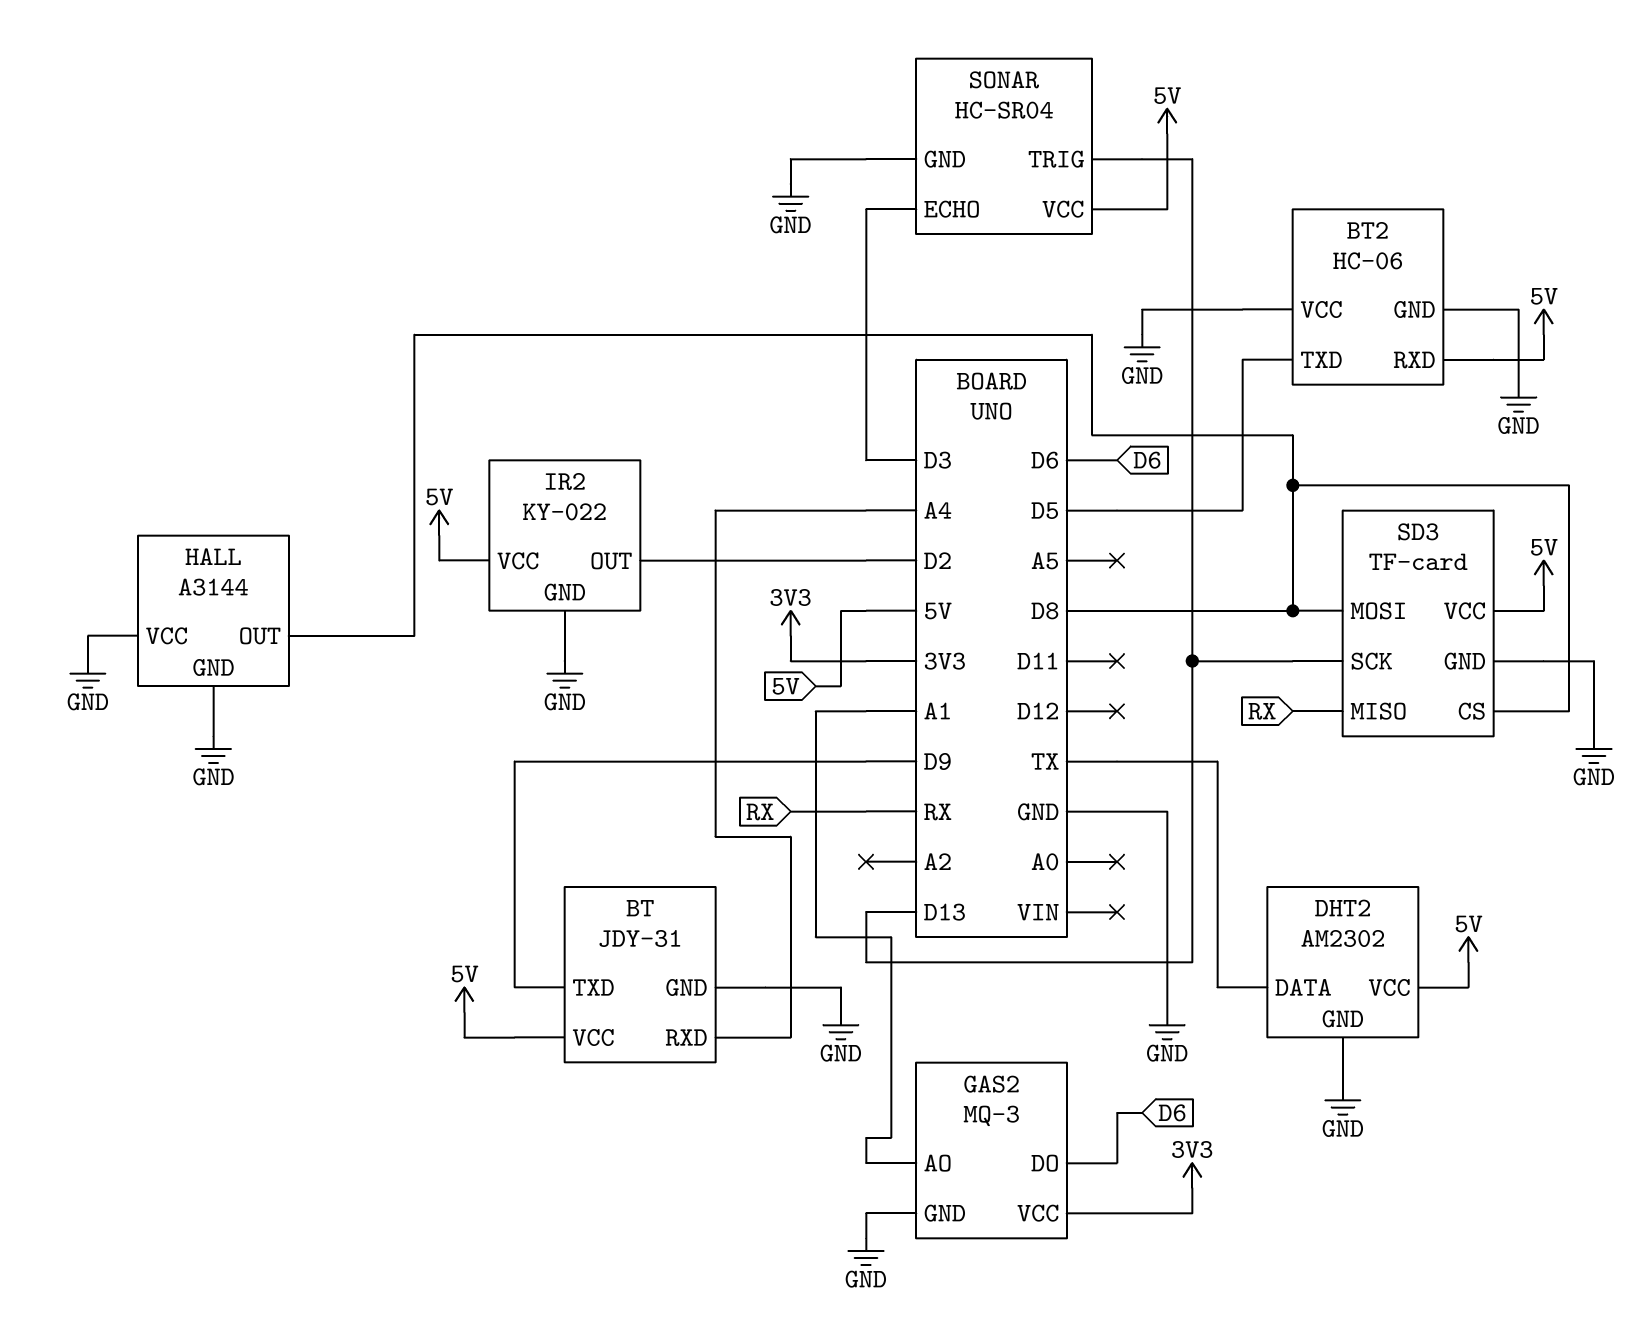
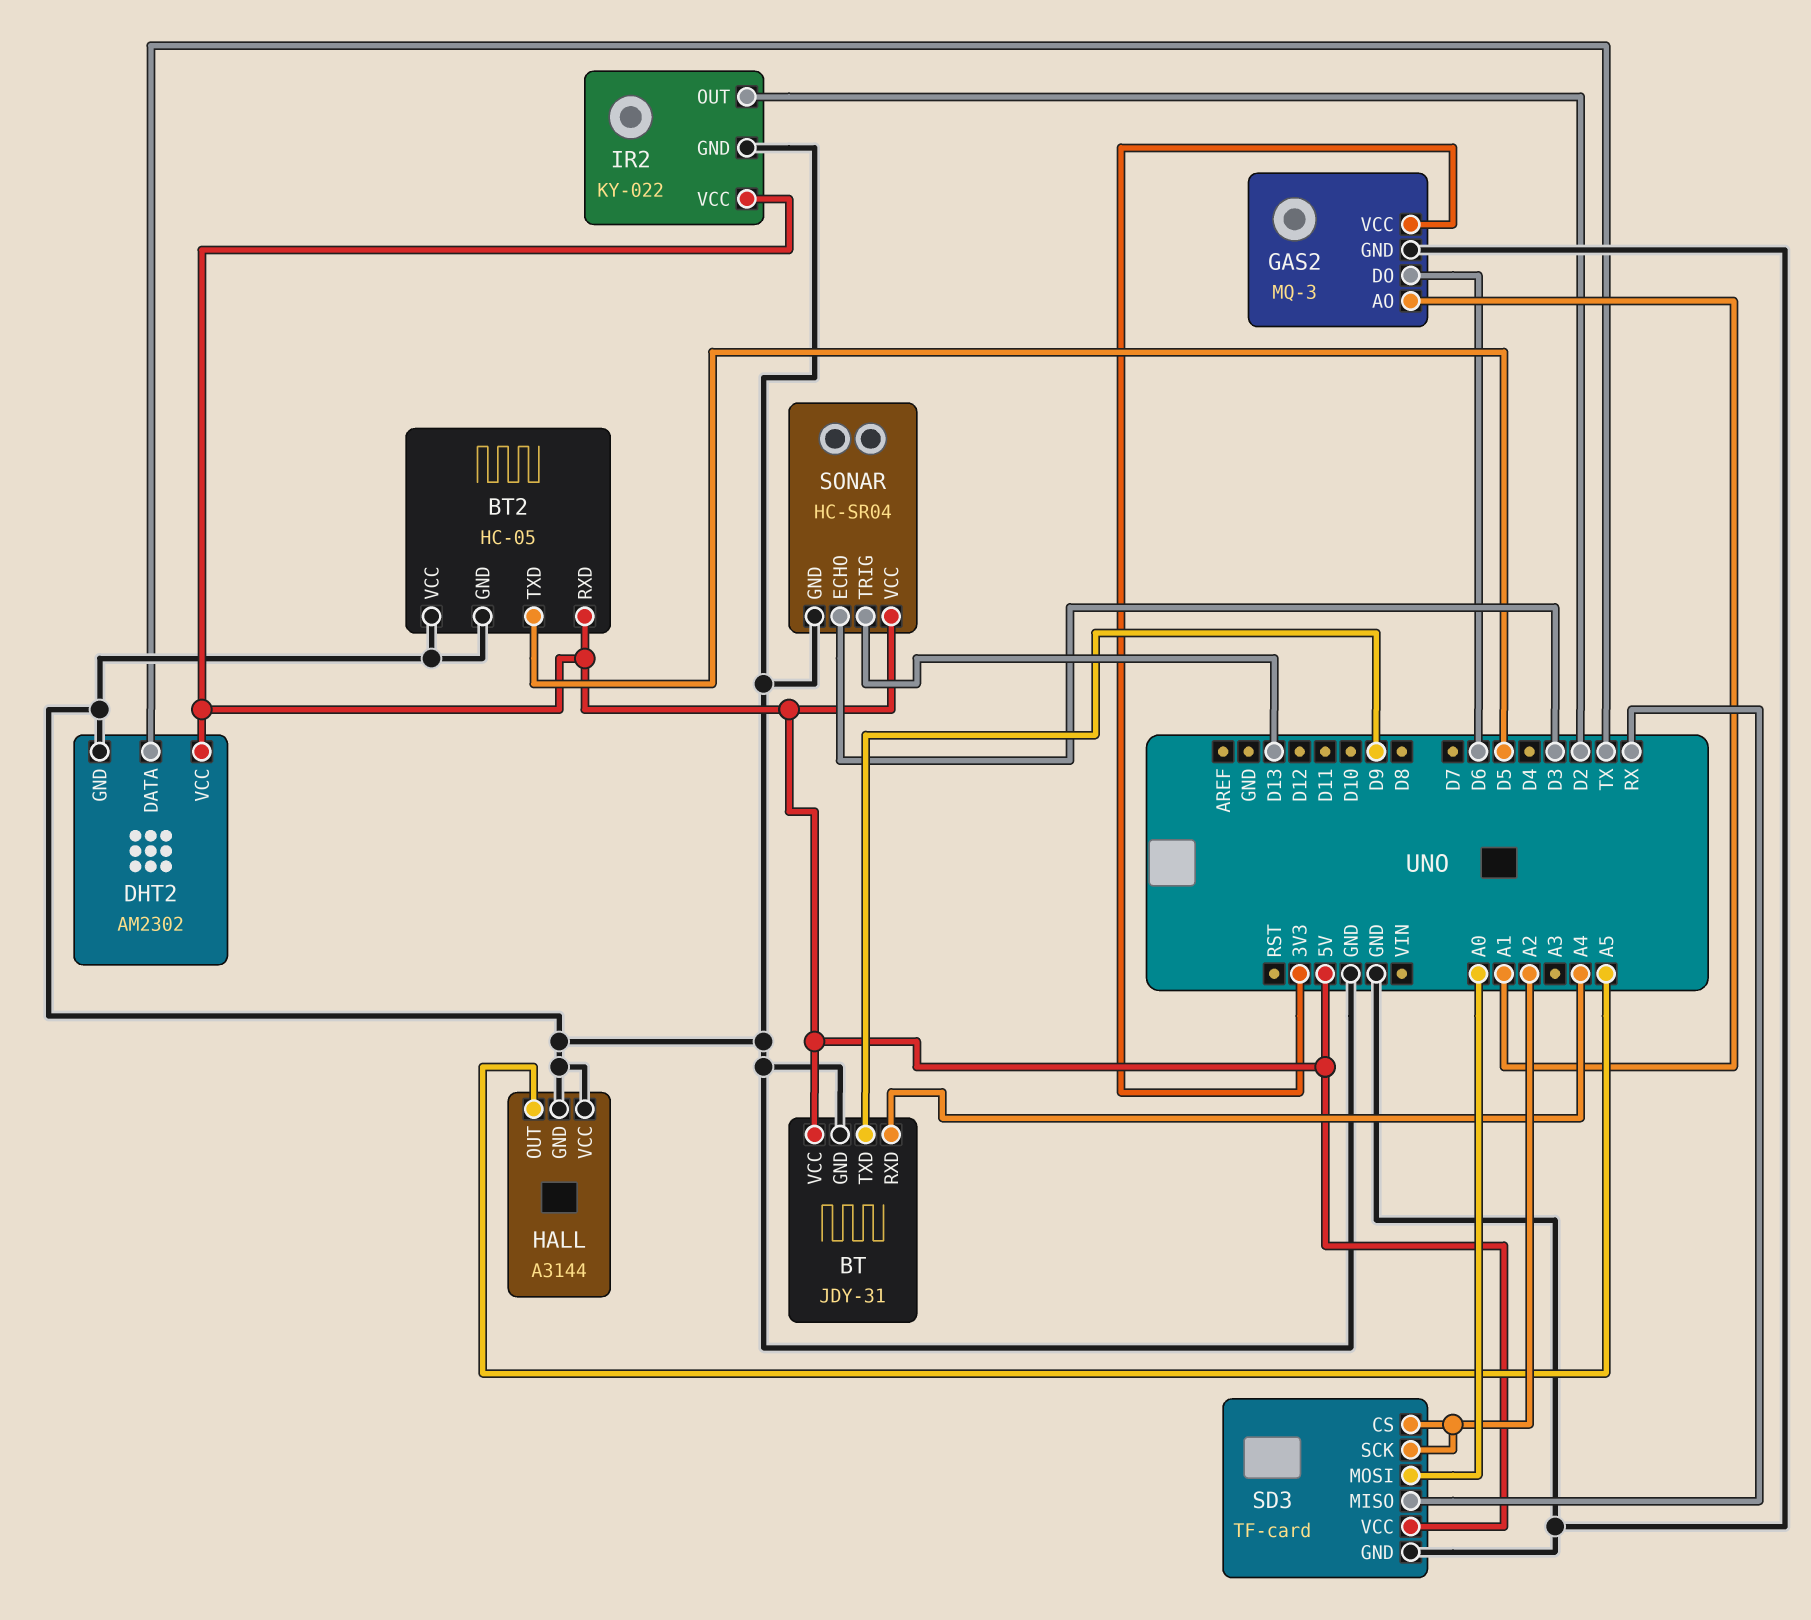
BT2: HC-06 -> HC-05
HALL pin OUT: D8 -> A5
SD3 pin CS: D8 -> A2
SD3 pin MOSI: D8 -> A0
SD3 pin SCK: D13 -> A2

